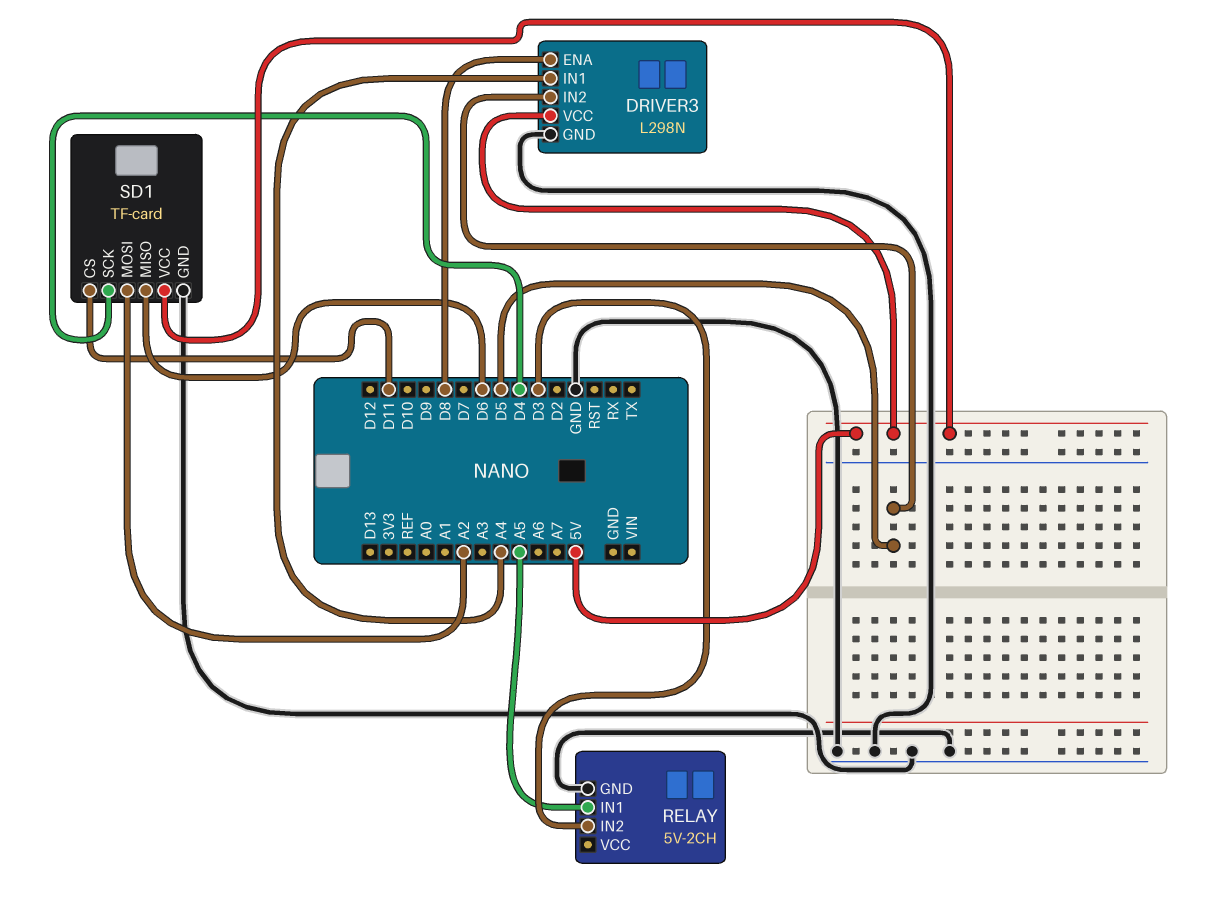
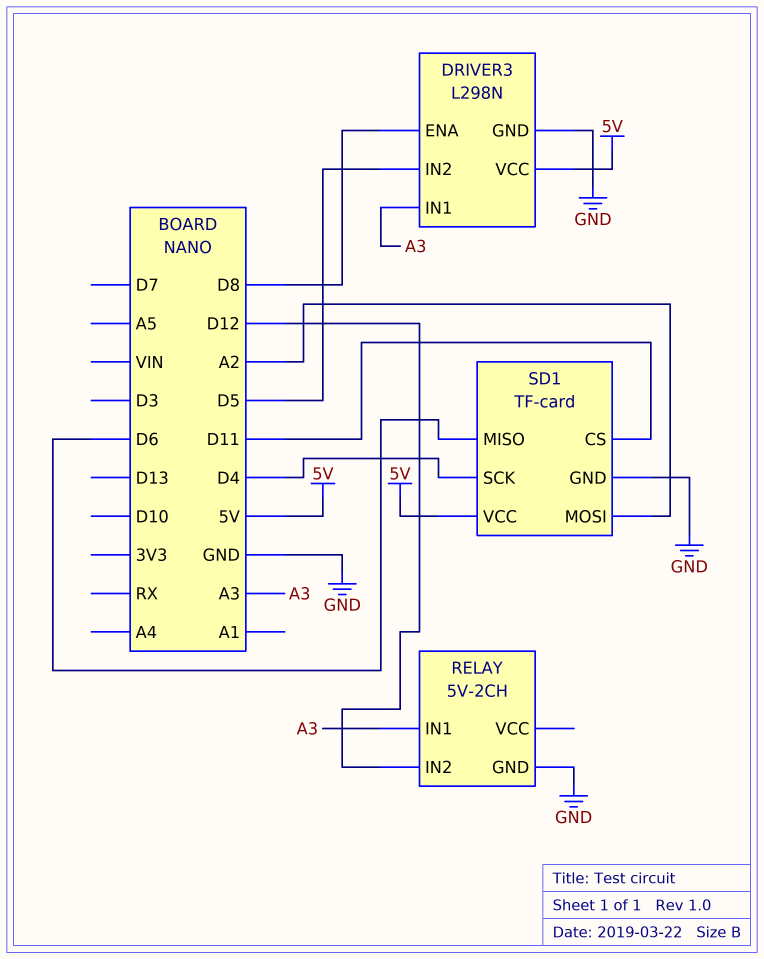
DRIVER3 pin IN1: A4 -> A3
RELAY pin IN1: A5 -> A3
RELAY pin IN2: D3 -> D12

